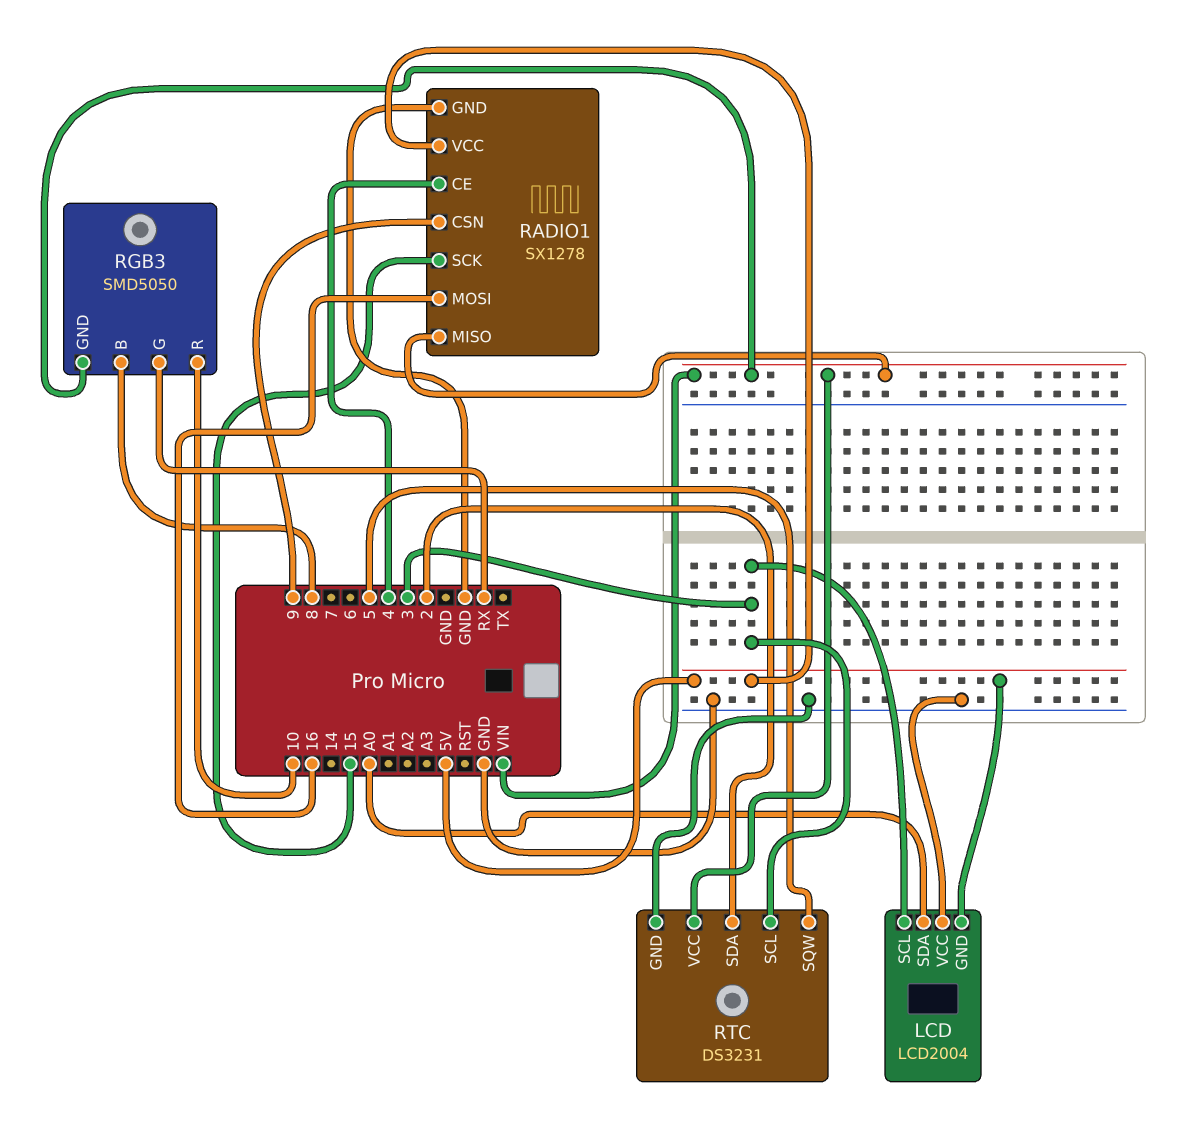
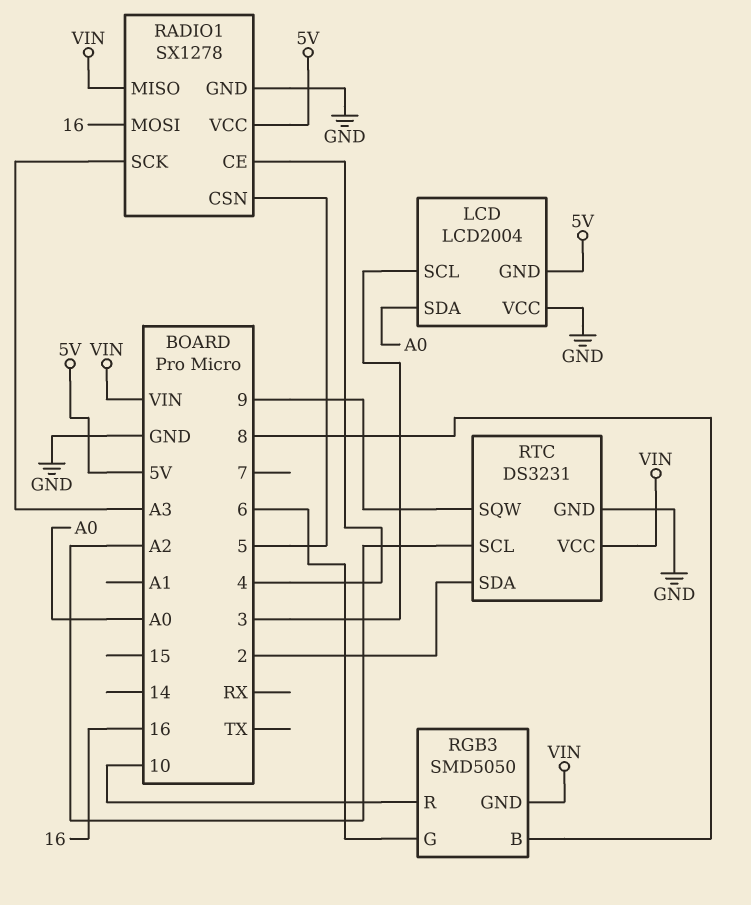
RADIO1 pin CSN: 9 -> 5
RADIO1 pin SCK: 15 -> A3
RGB3 pin G: RX -> 6
RTC pin SCL: 3 -> A2
RTC pin SQW: 5 -> 9

